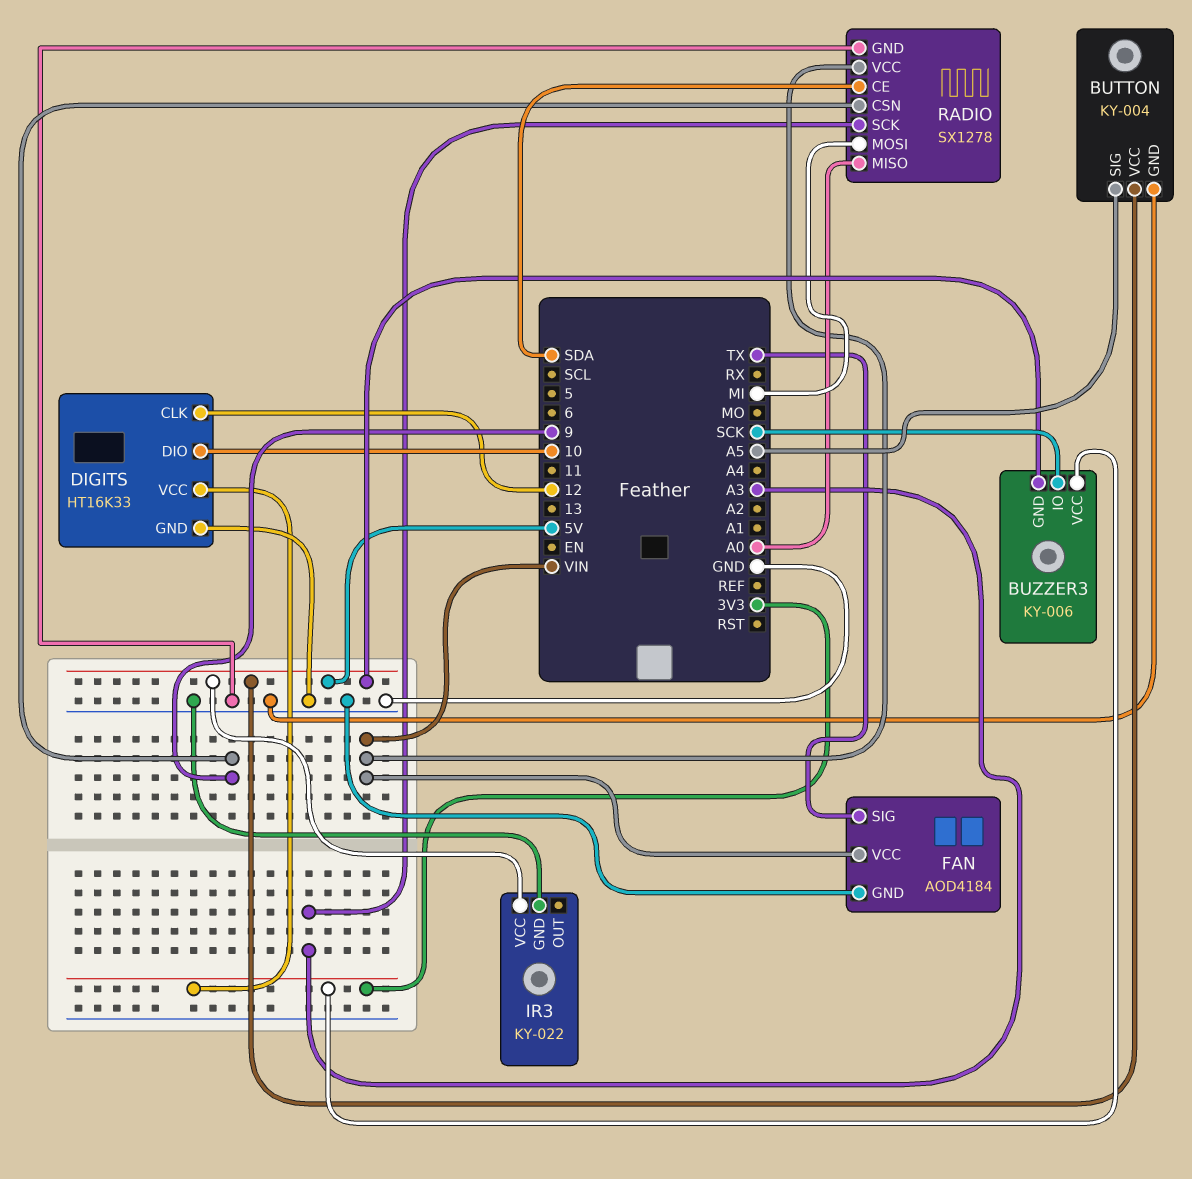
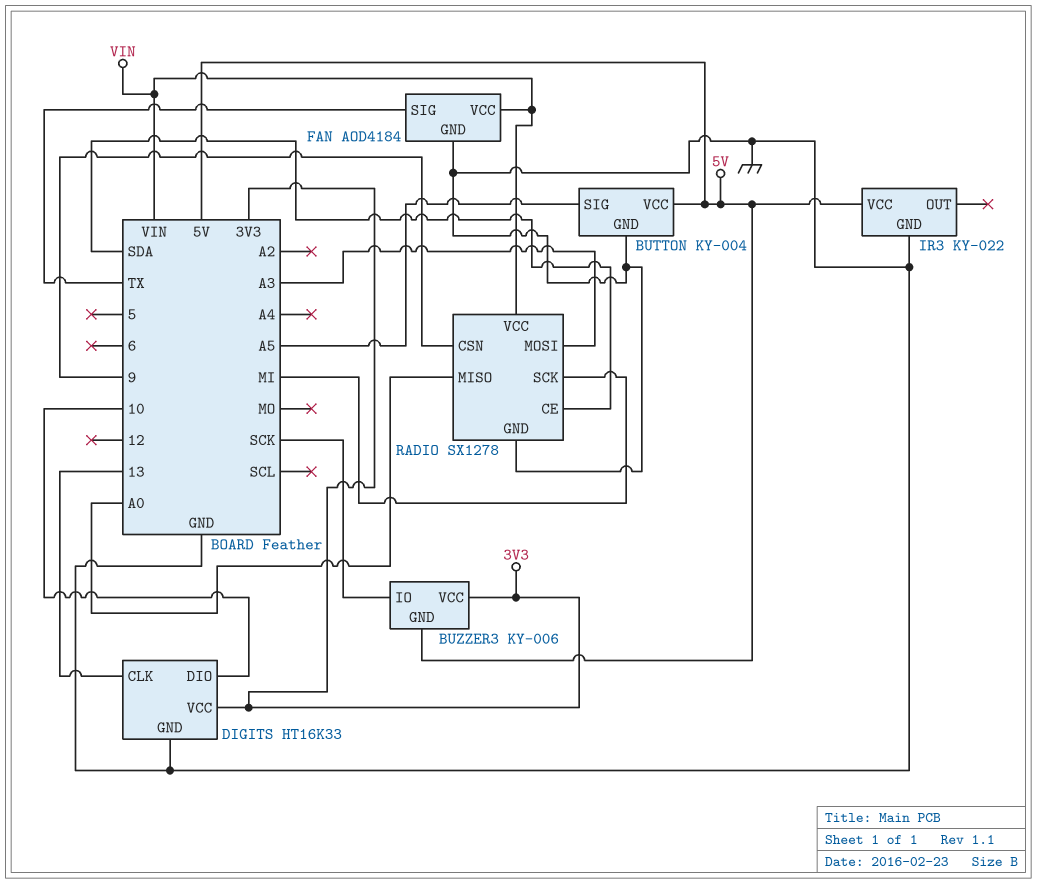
DIGITS pin CLK: 12 -> 13
RADIO pin MOSI: MI -> A3
RADIO pin SCK: A3 -> MI

